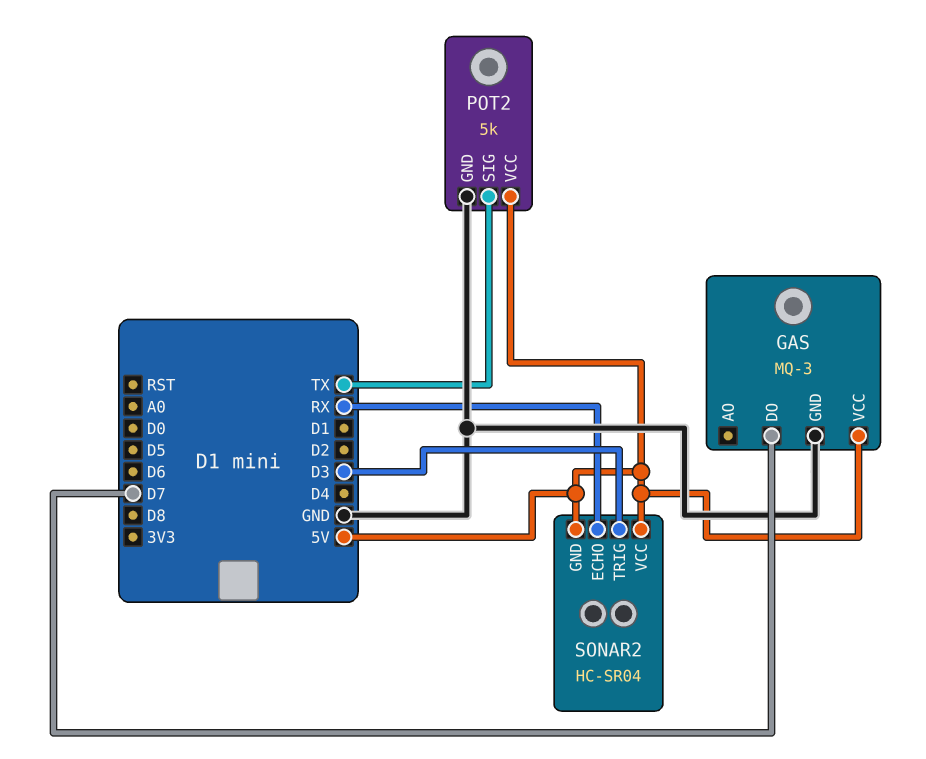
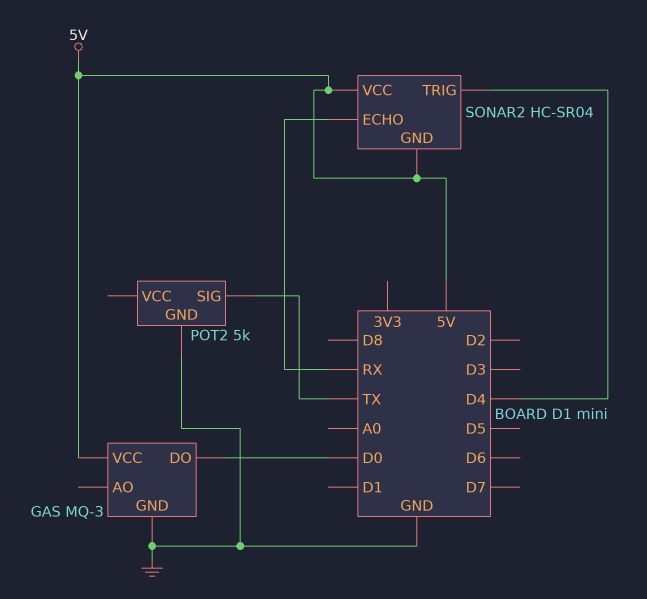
GAS pin DO: D7 -> D0
POT2 pin VCC: 5V -> none
SONAR2 pin TRIG: D3 -> D4

